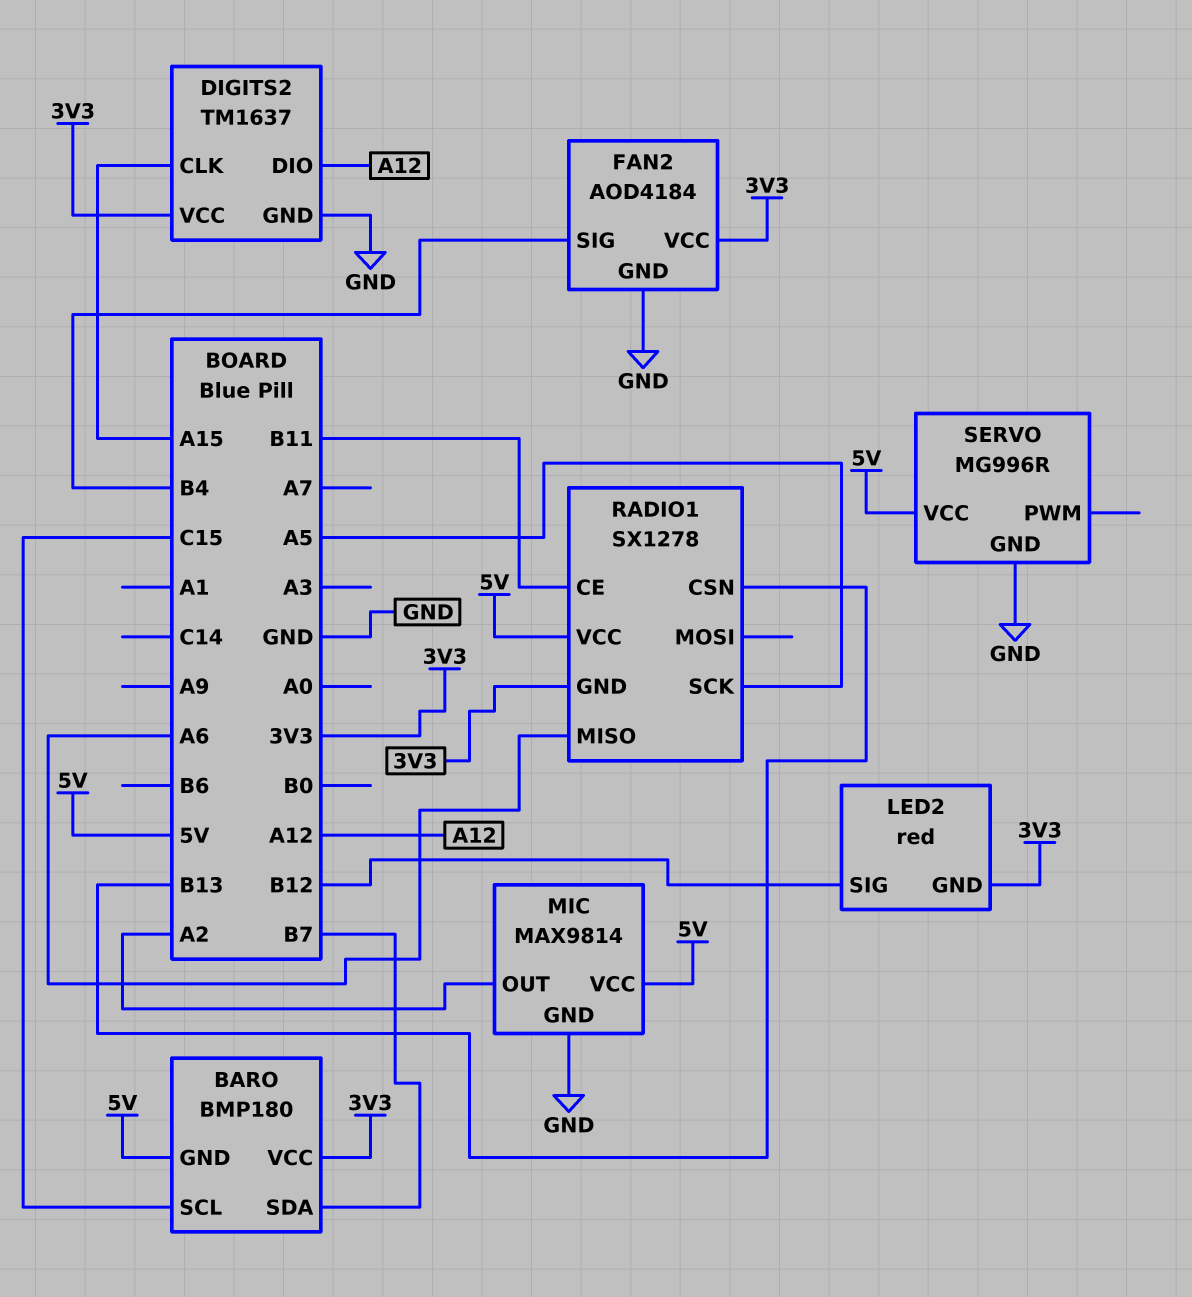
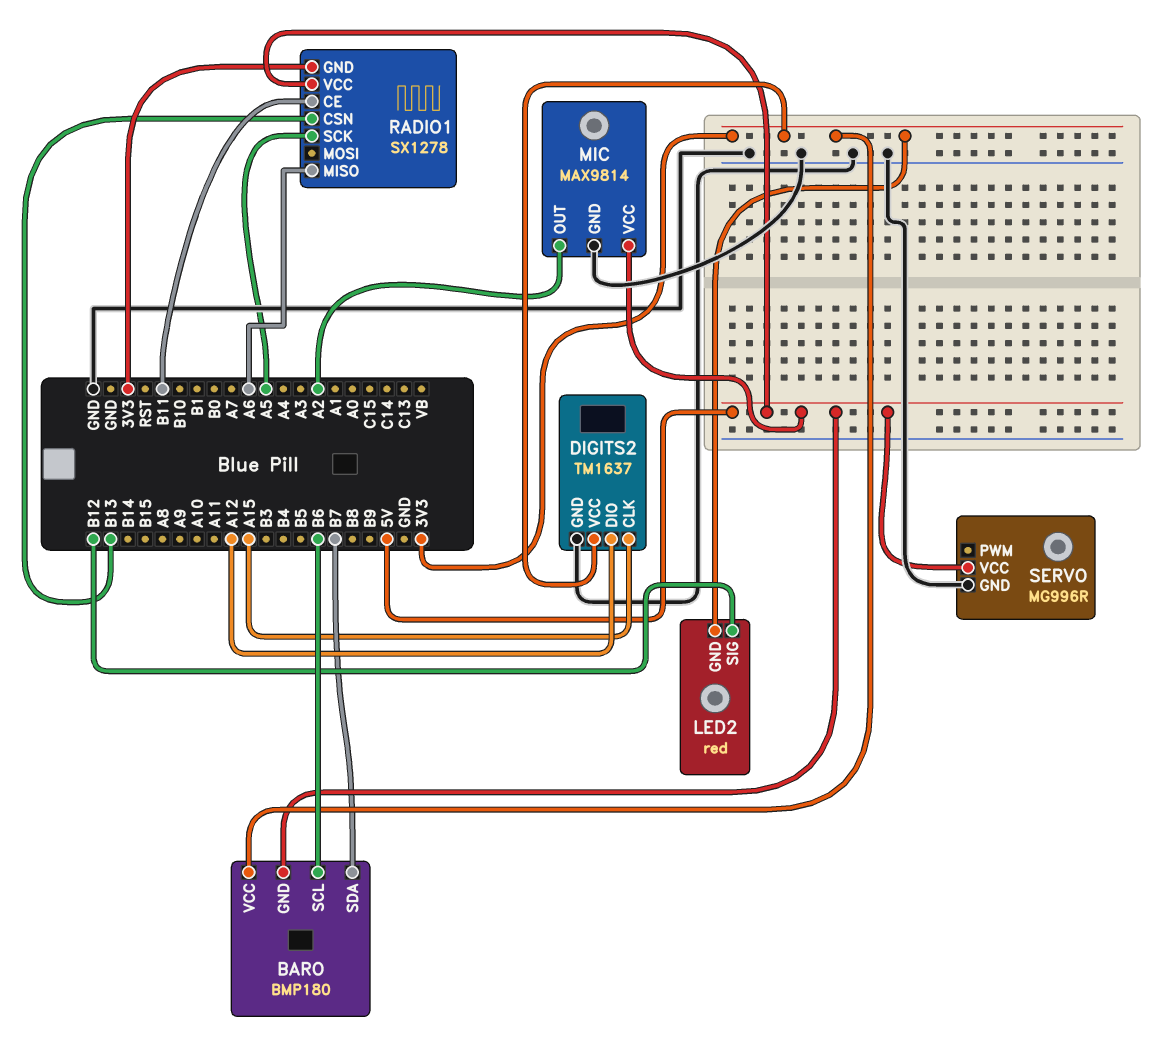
BARO pin SCL: C15 -> B6
FAN2: AOD4184 -> none
FAN2 pin GND: GND -> none
FAN2 pin SIG: B4 -> none
FAN2 pin VCC: 3V3 -> none

